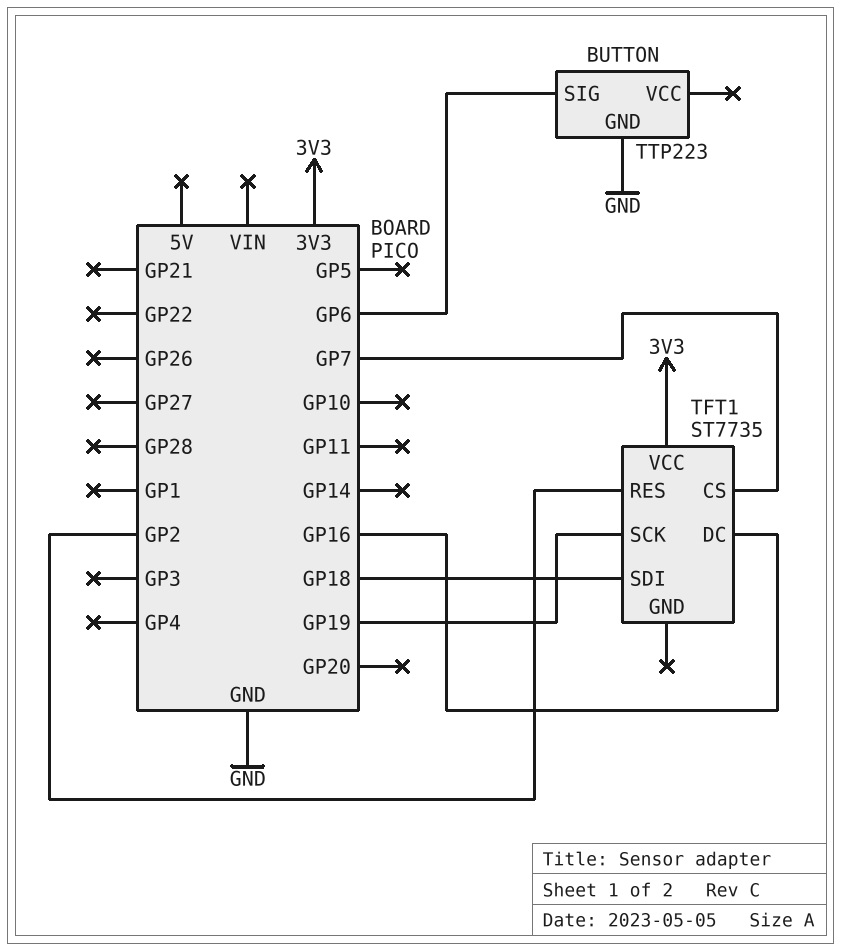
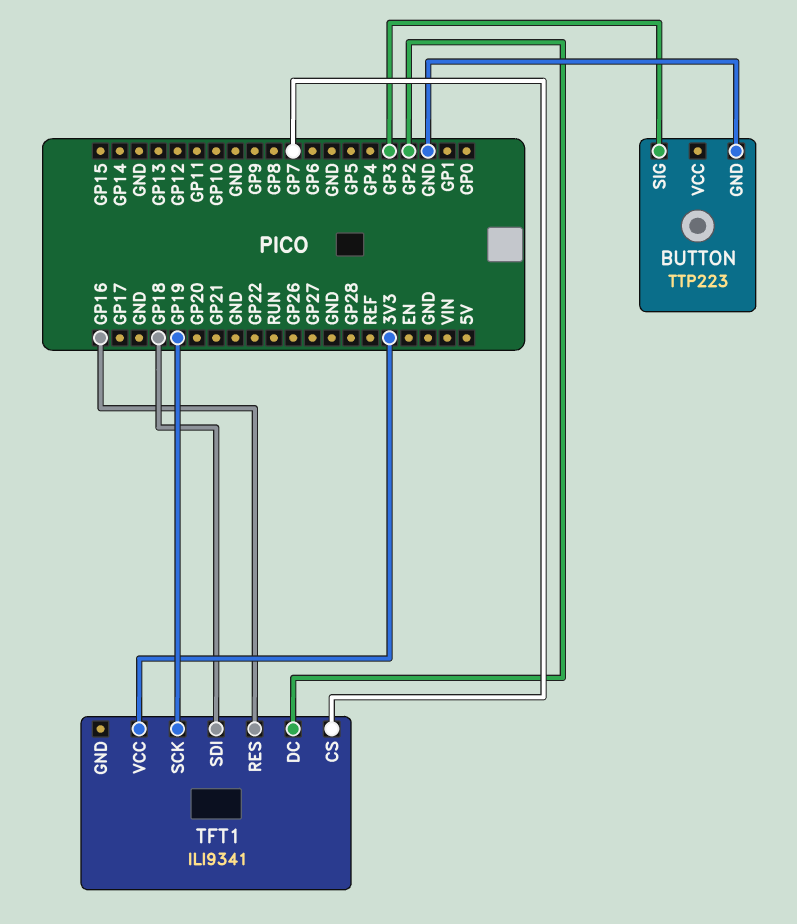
BUTTON pin SIG: GP6 -> GP3
TFT1: ST7735 -> ILI9341
TFT1 pin DC: GP16 -> GP2
TFT1 pin RES: GP2 -> GP16

